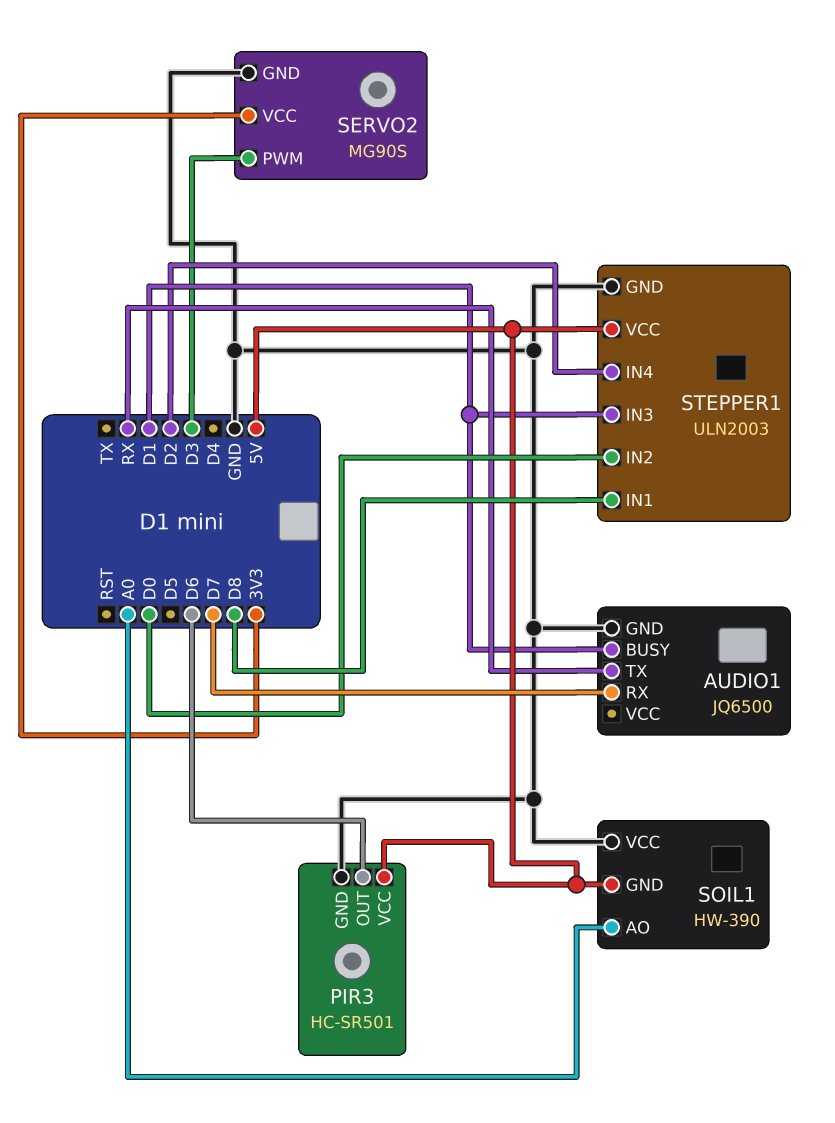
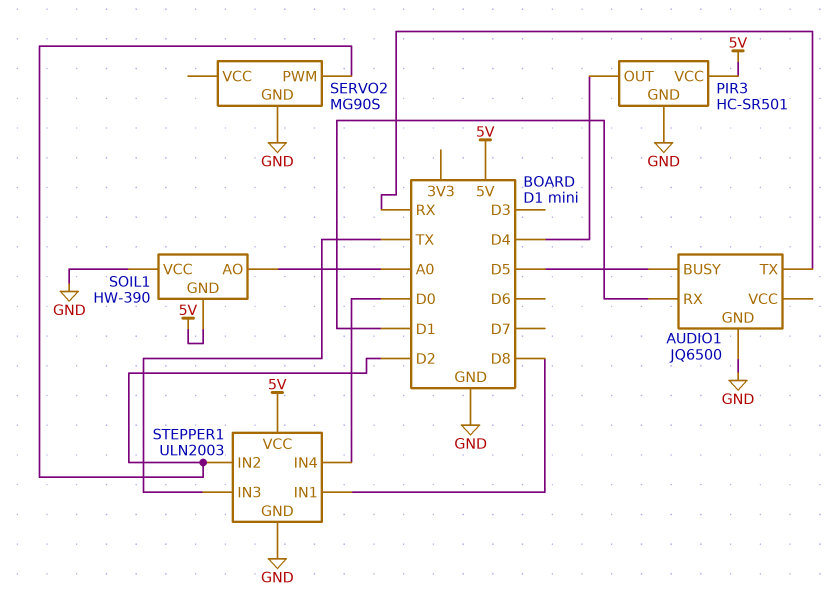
AUDIO1 pin BUSY: D1 -> D5
AUDIO1 pin RX: D7 -> D1
PIR3 pin OUT: D6 -> D4
SERVO2 pin PWM: D3 -> D2
SERVO2 pin VCC: 3V3 -> none
STEPPER1 pin IN2: D0 -> D2
STEPPER1 pin IN3: D1 -> TX
STEPPER1 pin IN4: D2 -> D0

